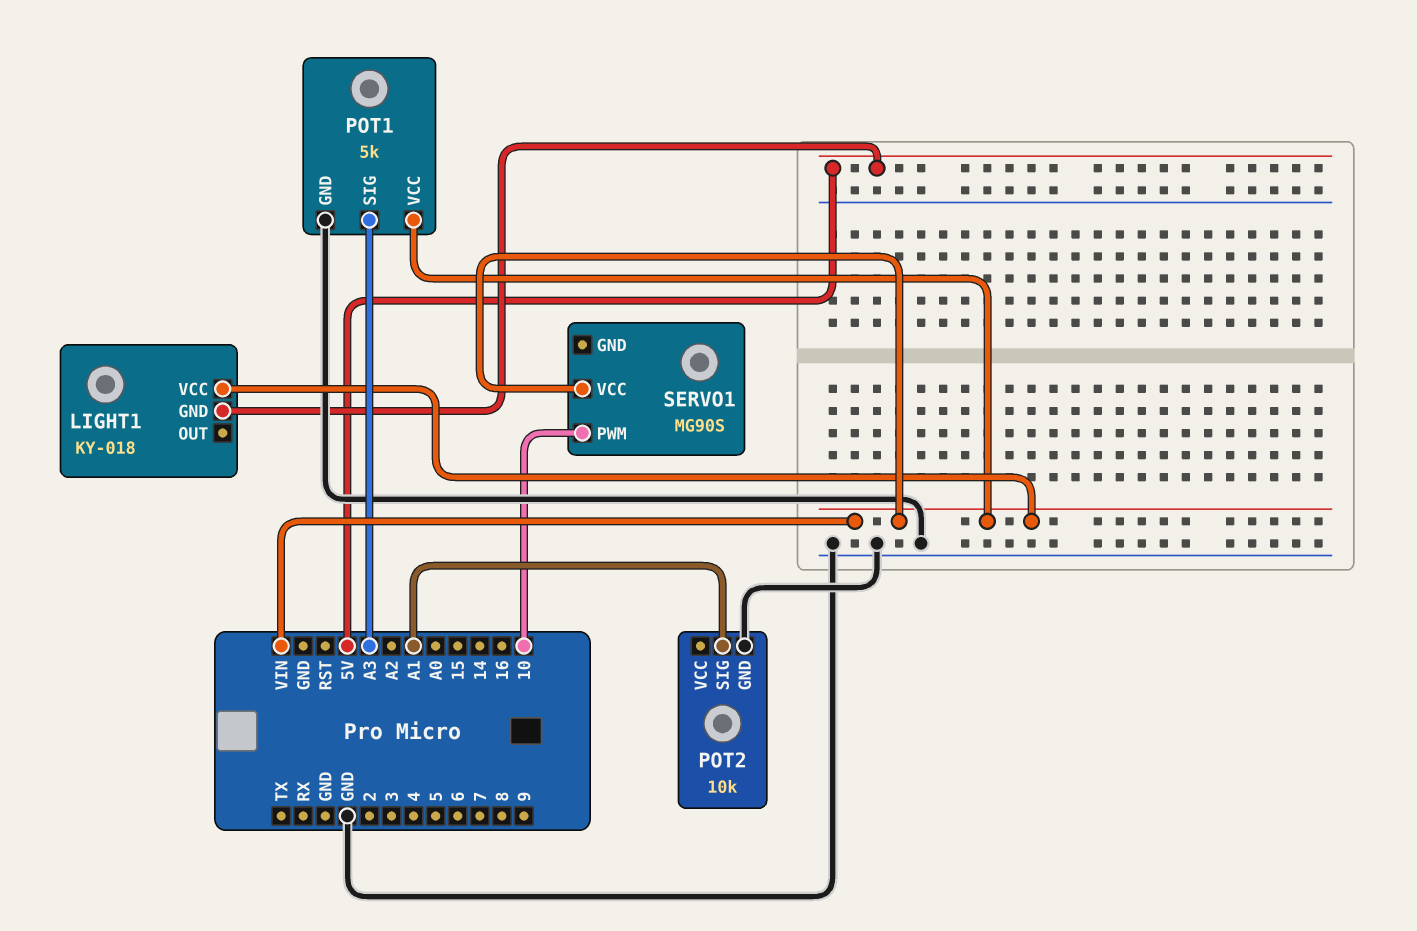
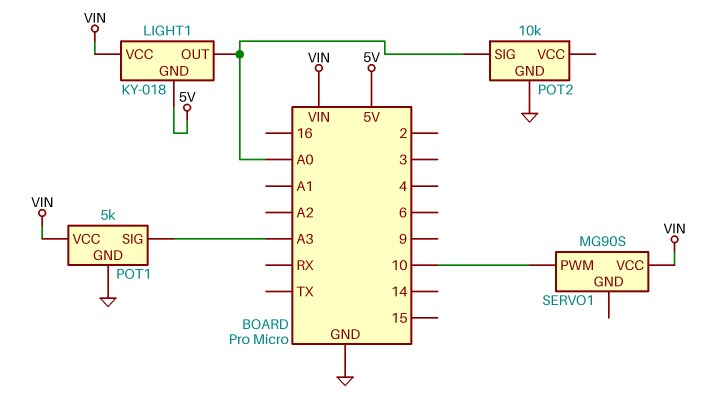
LIGHT1 pin OUT: none -> A0
POT2 pin SIG: A1 -> A0

